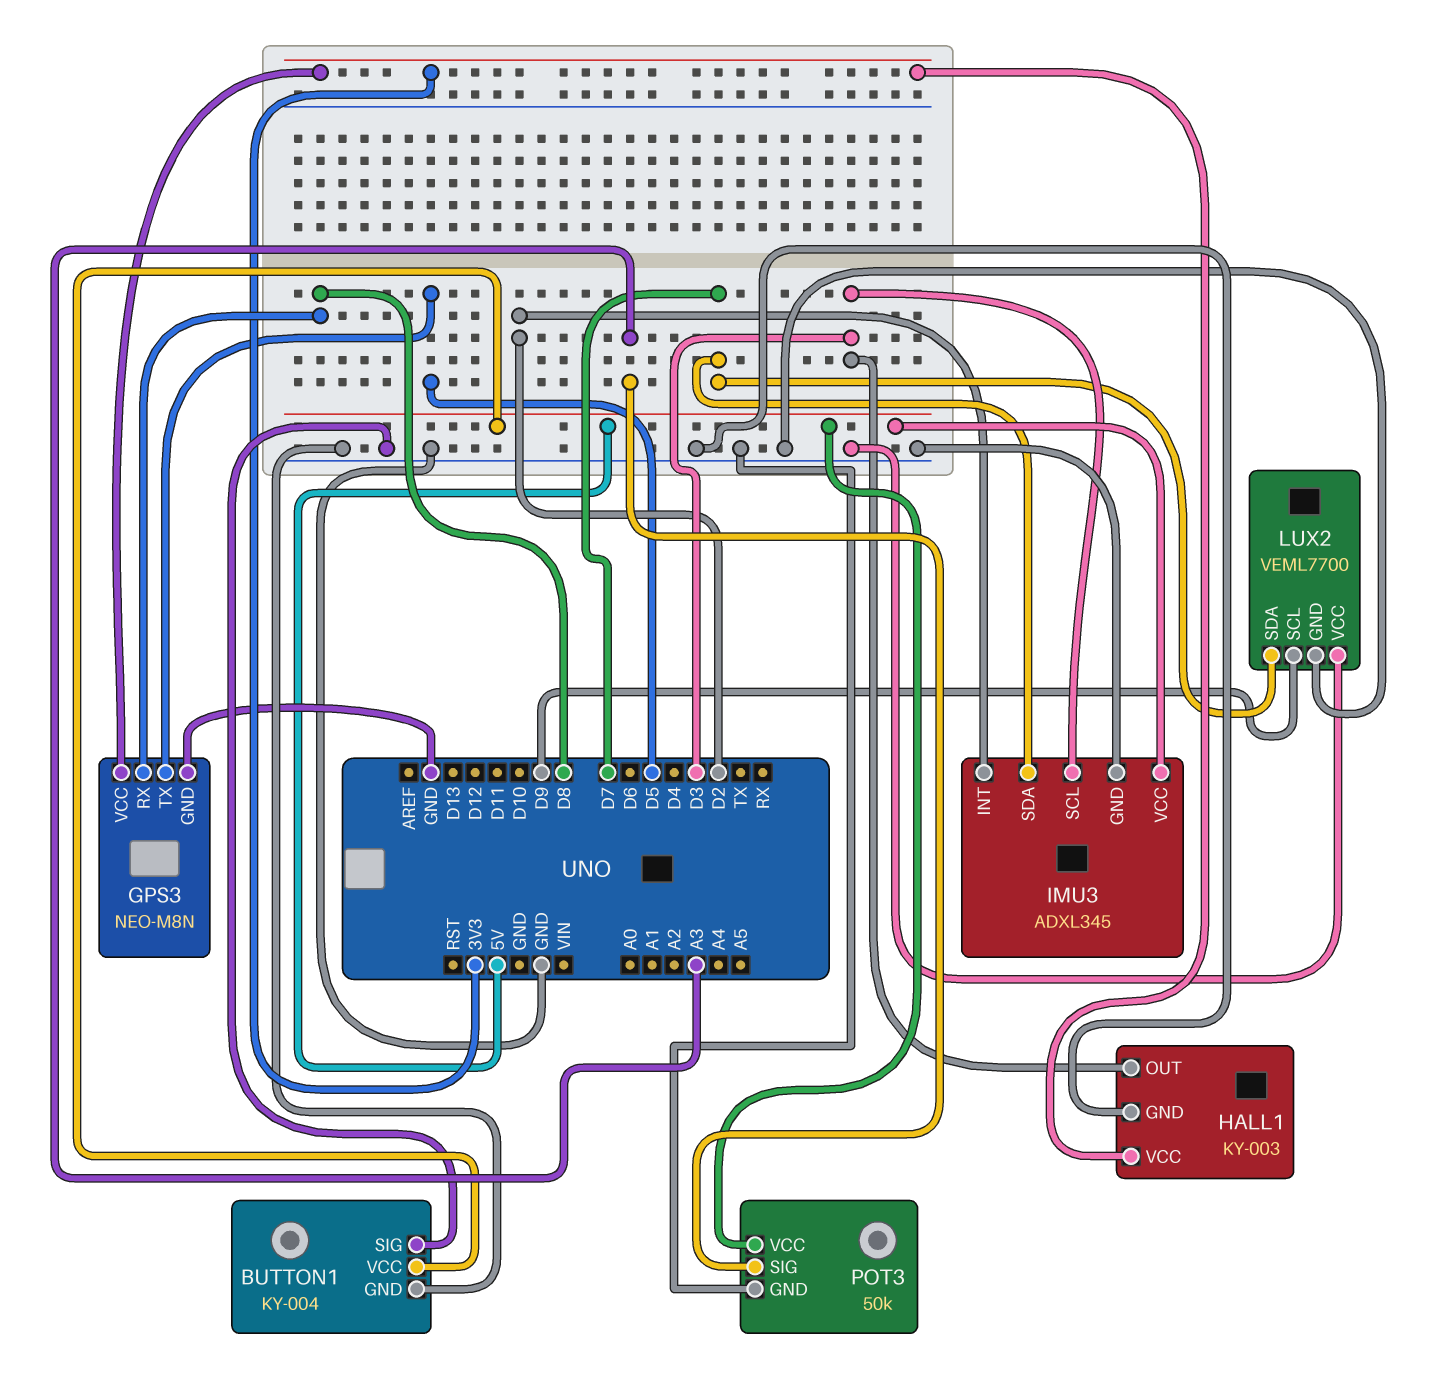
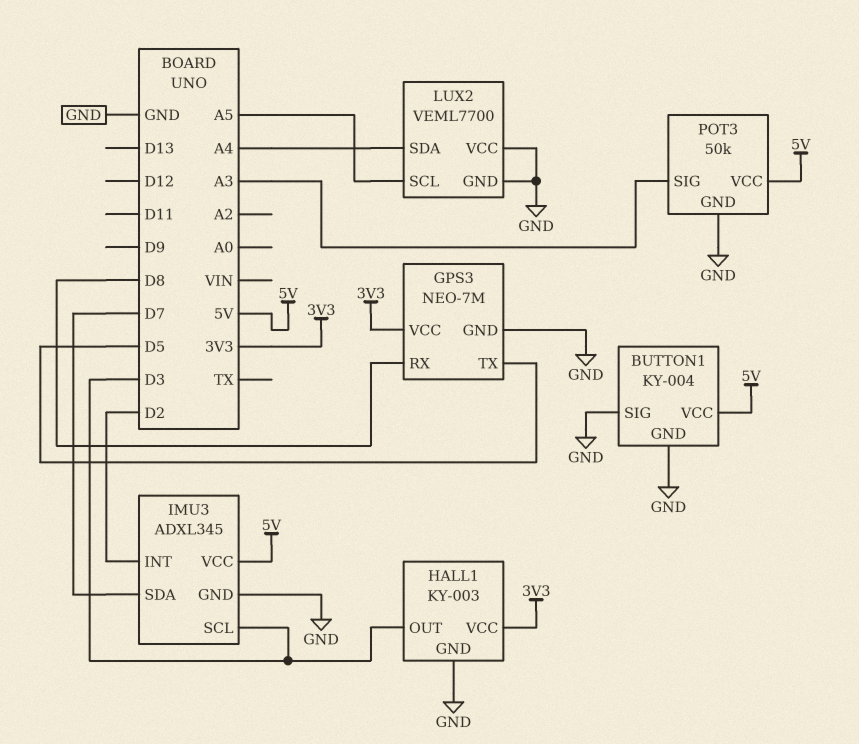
GPS3: NEO-M8N -> NEO-7M
LUX2 pin SCL: D9 -> A5
LUX2 pin SDA: D7 -> A4

